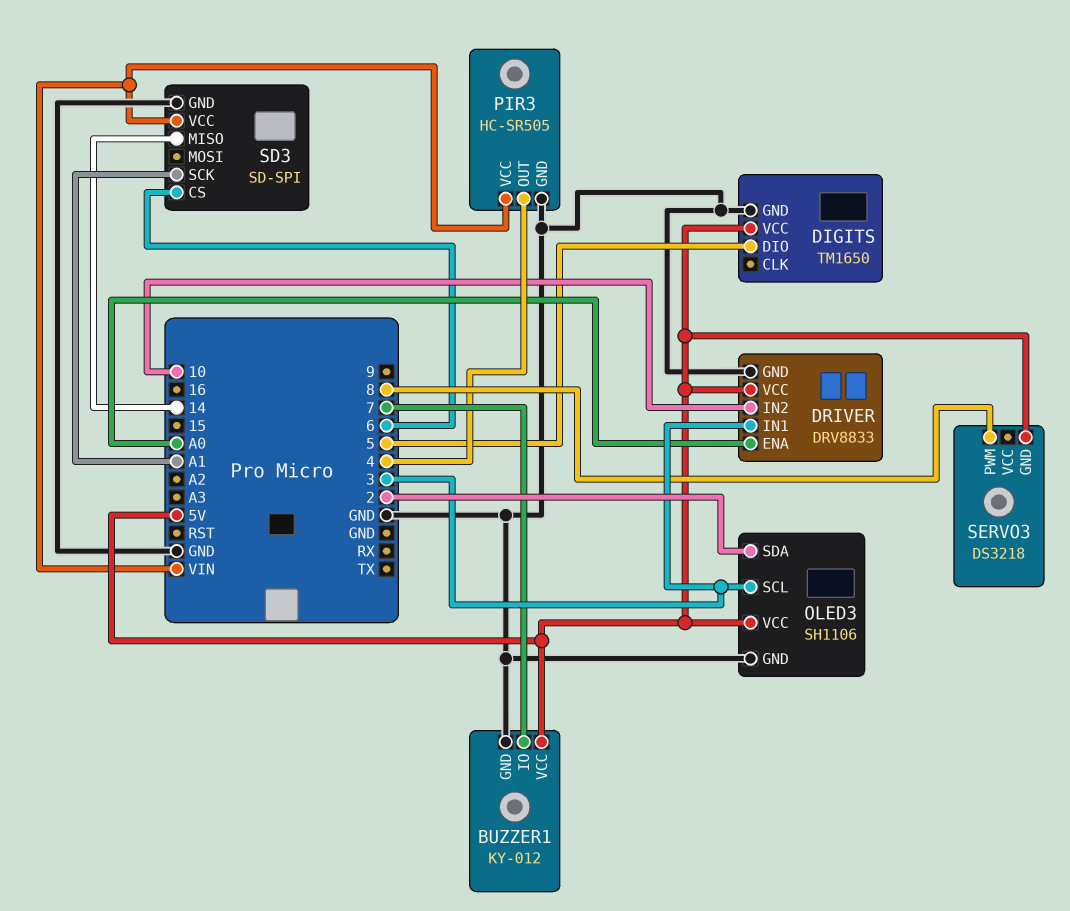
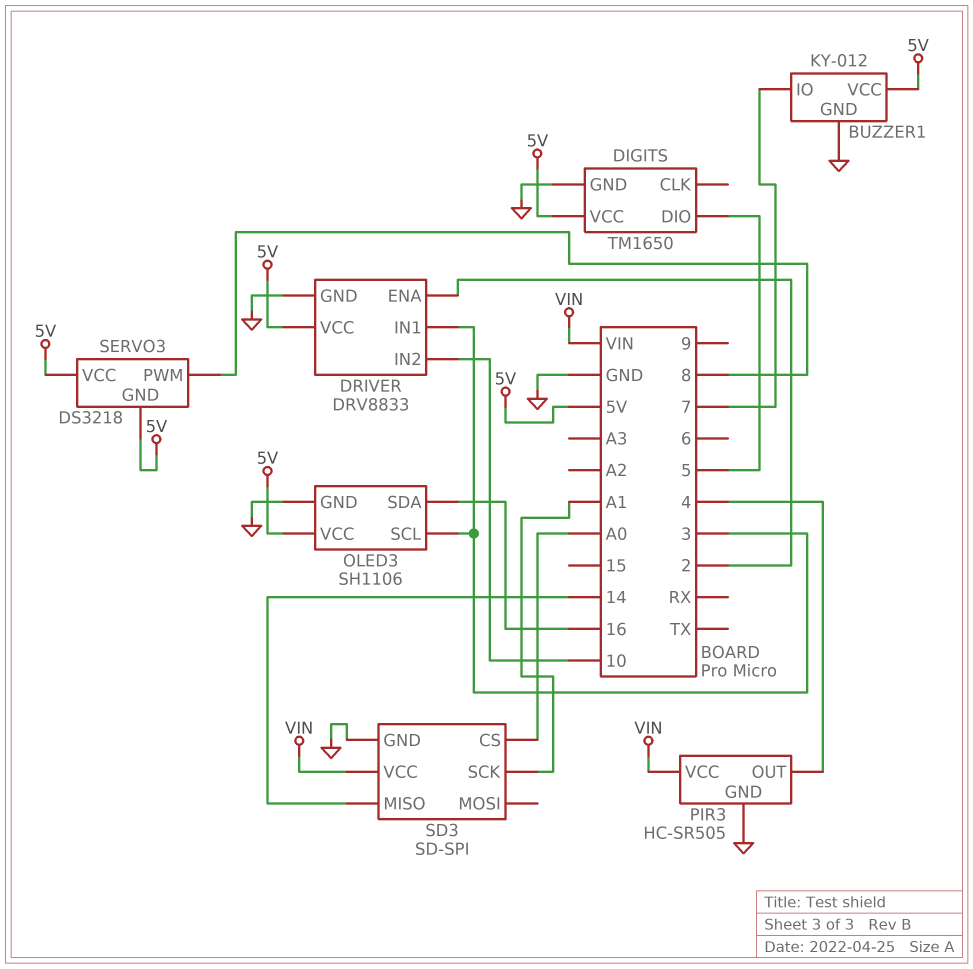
DRIVER pin ENA: A0 -> 2
OLED3 pin SDA: 2 -> 16
SD3 pin CS: 6 -> A0
SERVO3 pin VCC: none -> 5V

